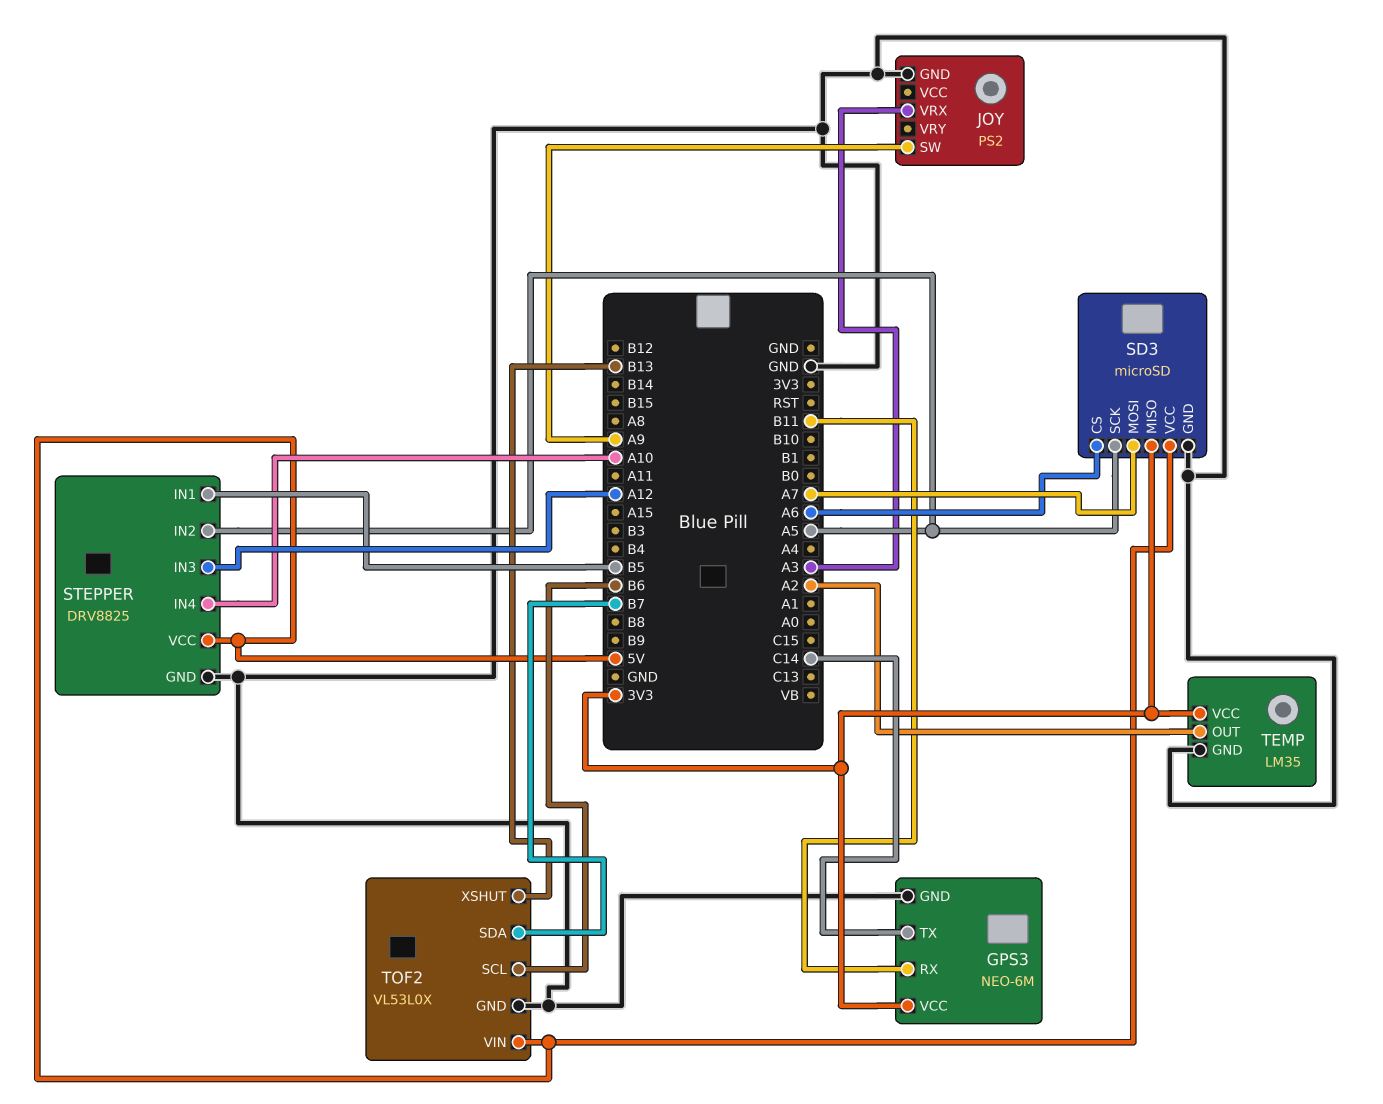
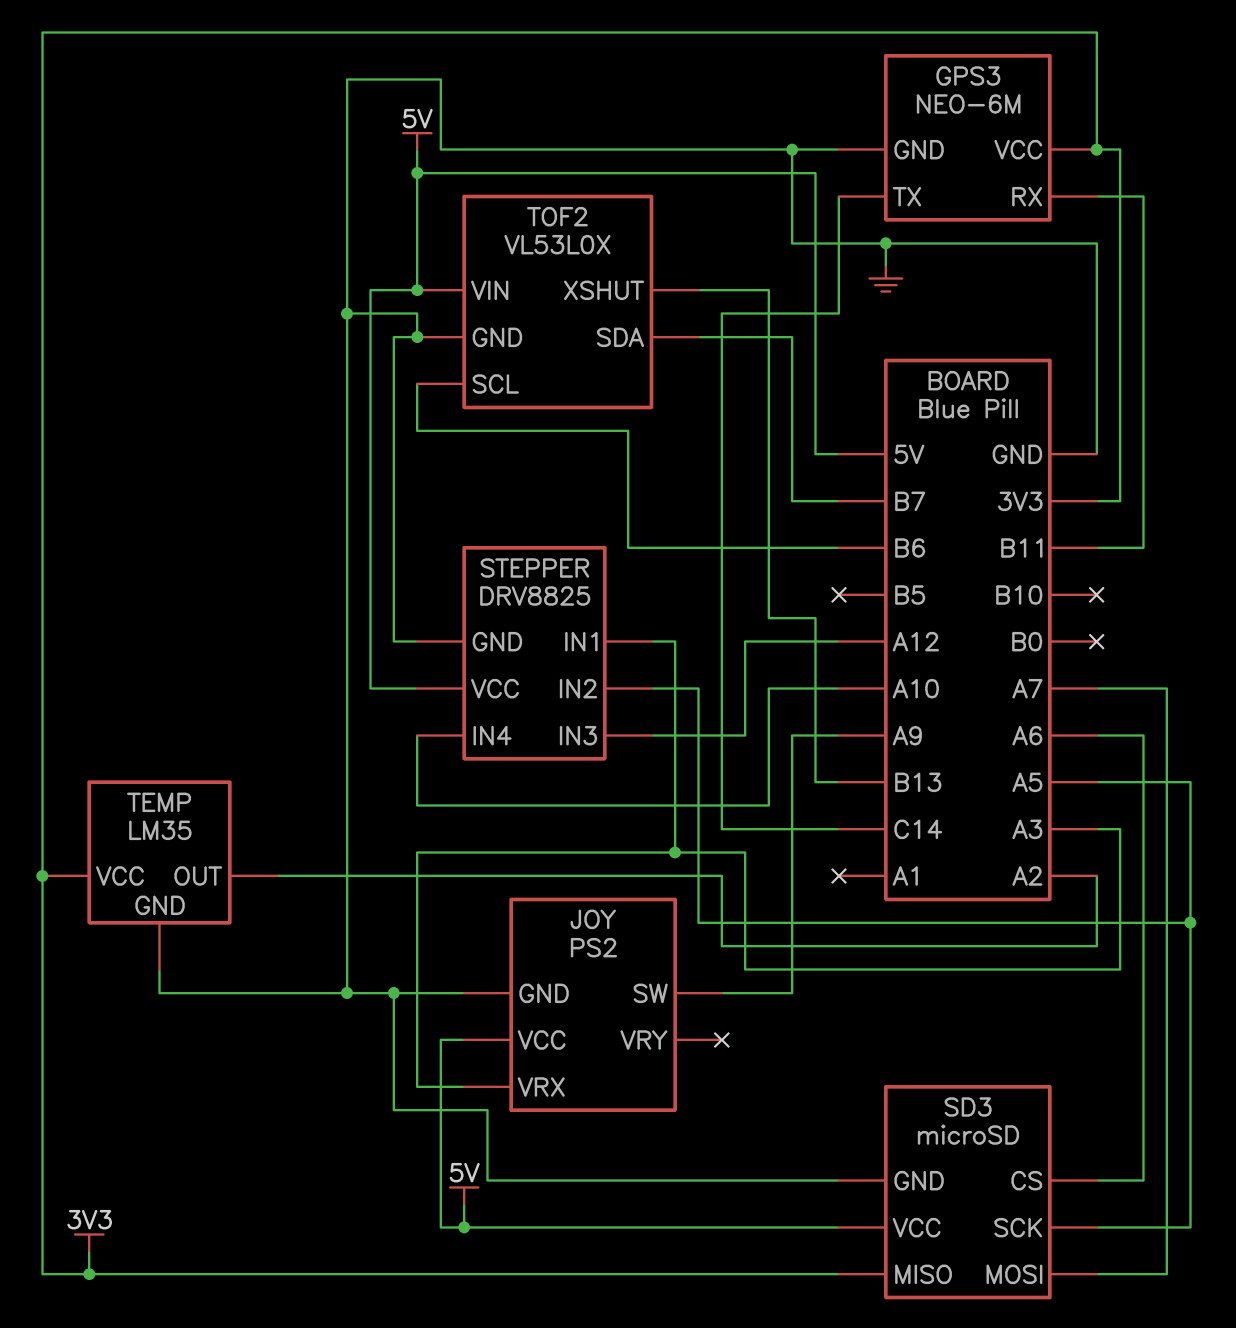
JOY pin VCC: none -> 5V
STEPPER pin IN1: B5 -> A3

